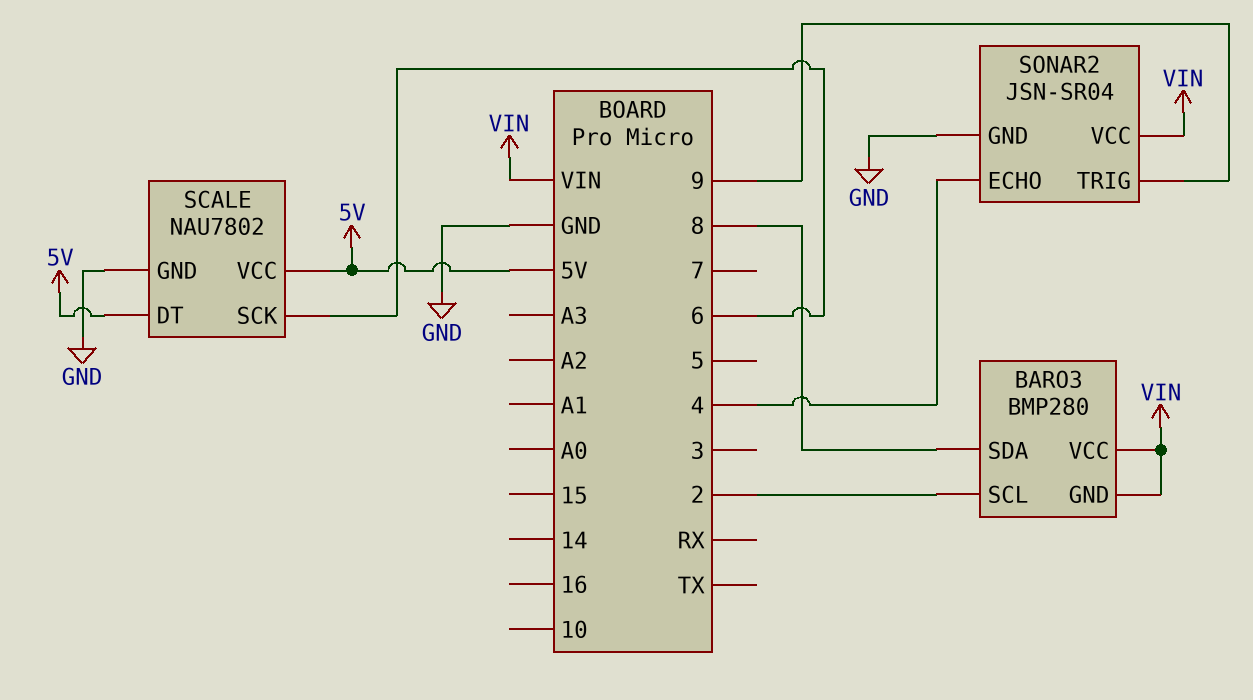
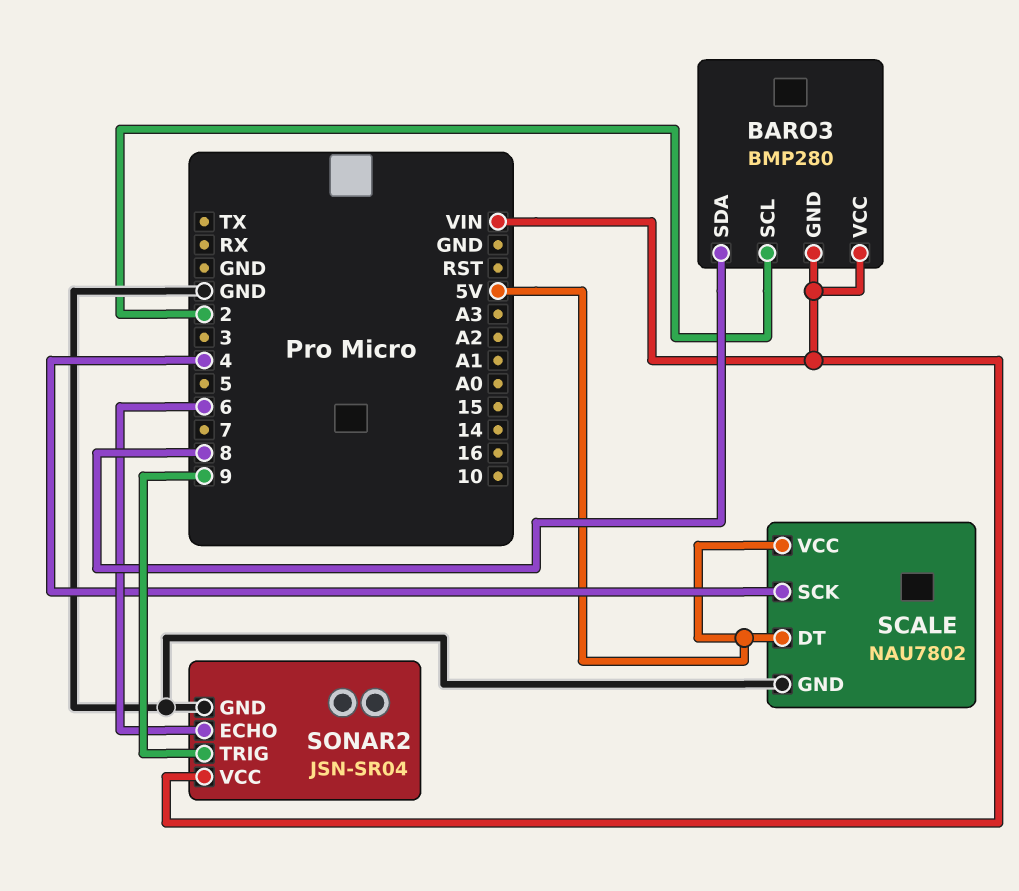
SCALE pin SCK: 6 -> 4
SONAR2 pin ECHO: 4 -> 6

